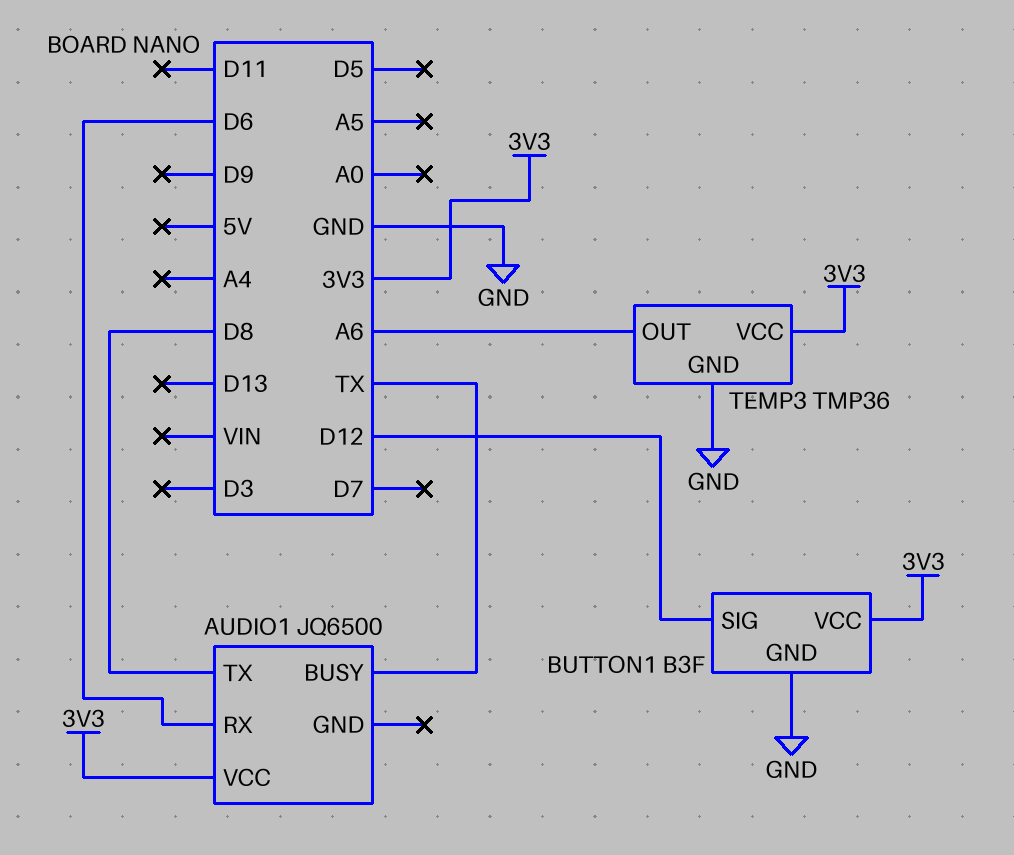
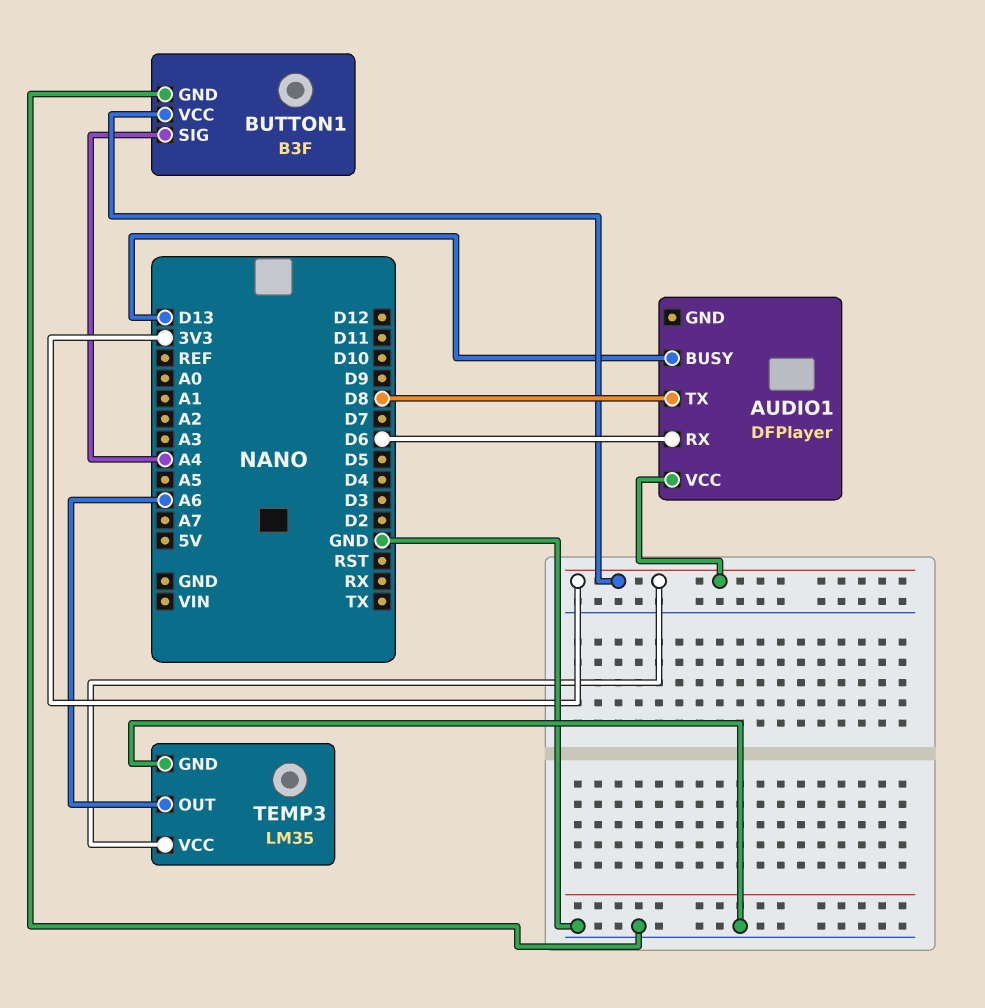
AUDIO1: JQ6500 -> DFPlayer
AUDIO1 pin BUSY: TX -> D13
BUTTON1 pin SIG: D12 -> A4
TEMP3: TMP36 -> LM35

